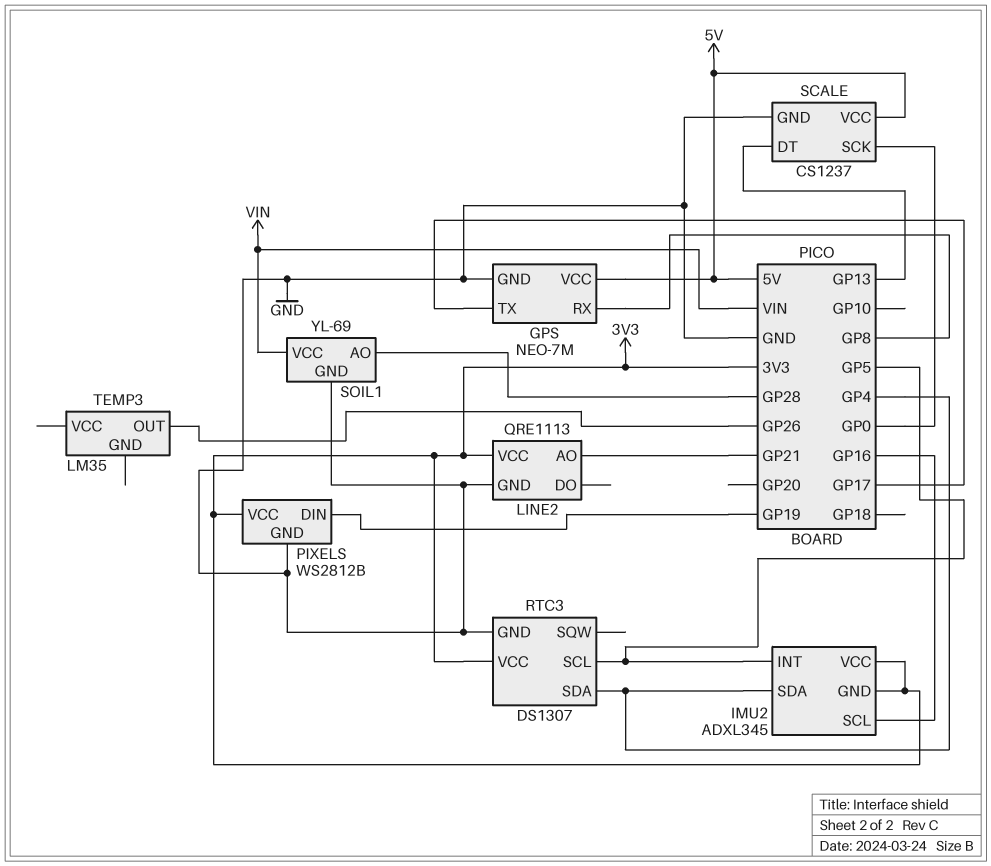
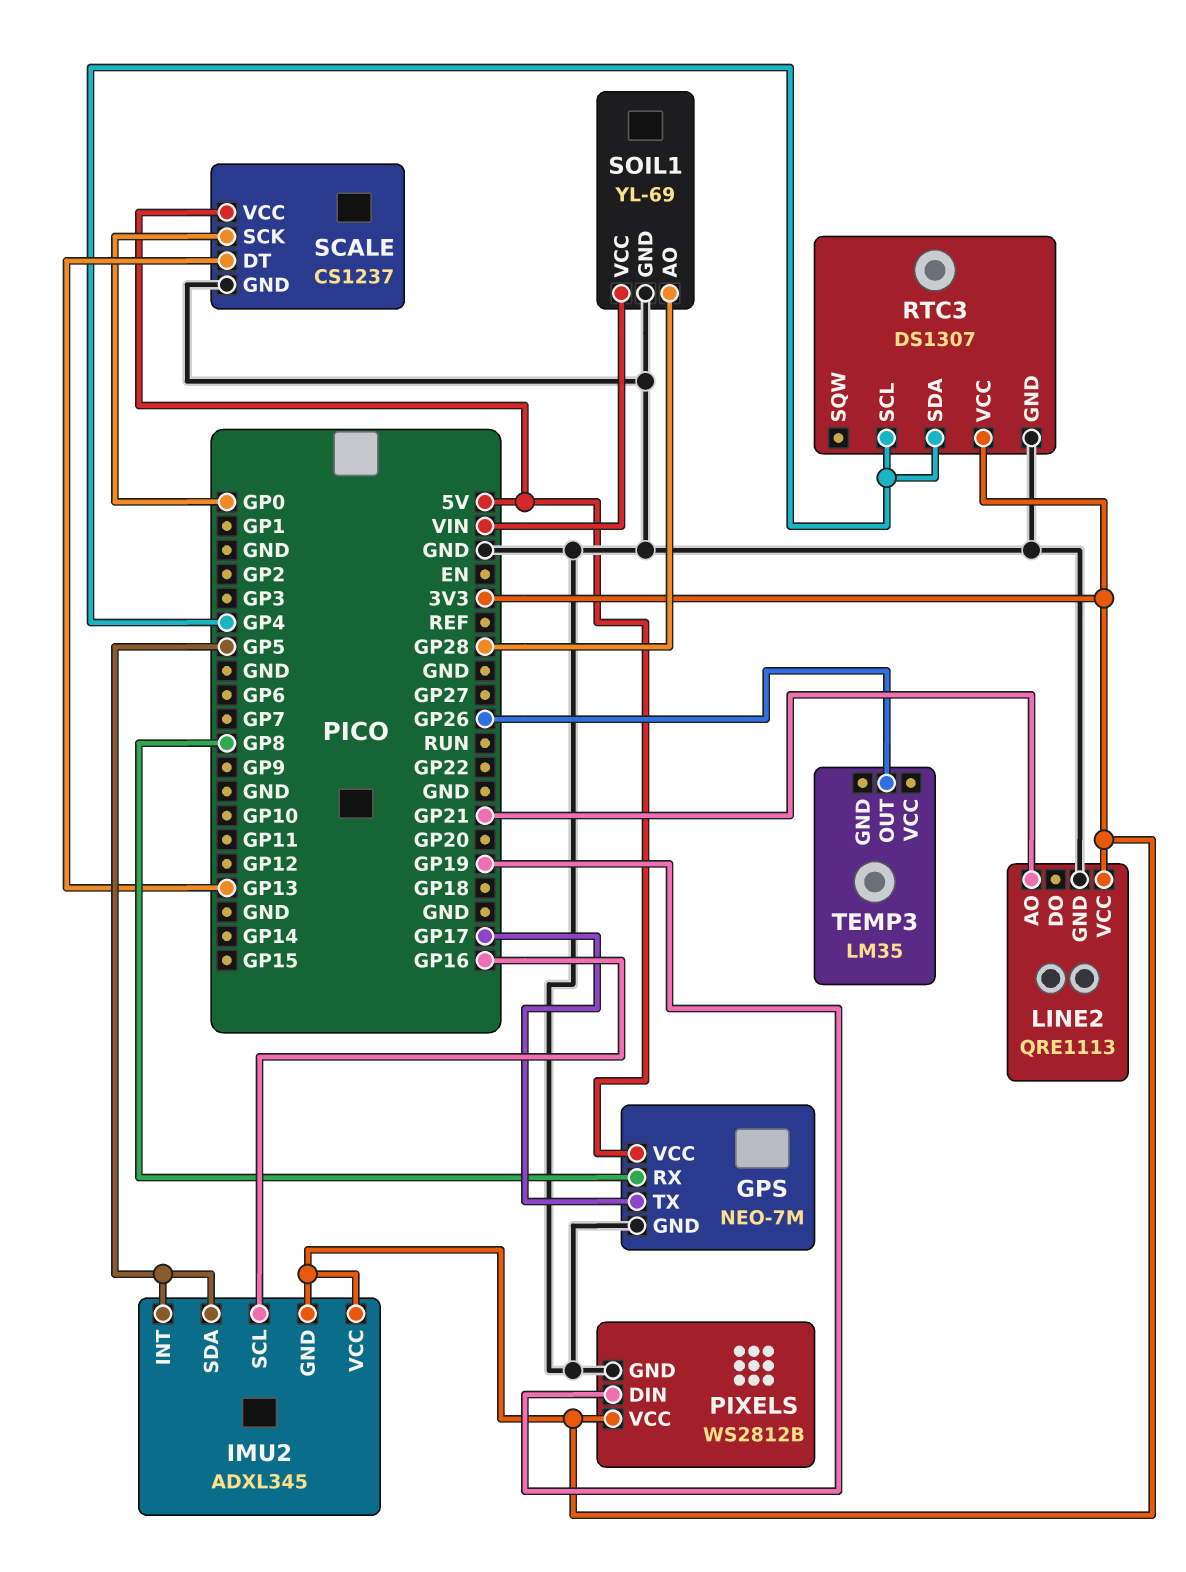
IMU2 pin SDA: GP4 -> GP5
RTC3 pin SCL: GP5 -> GP4

